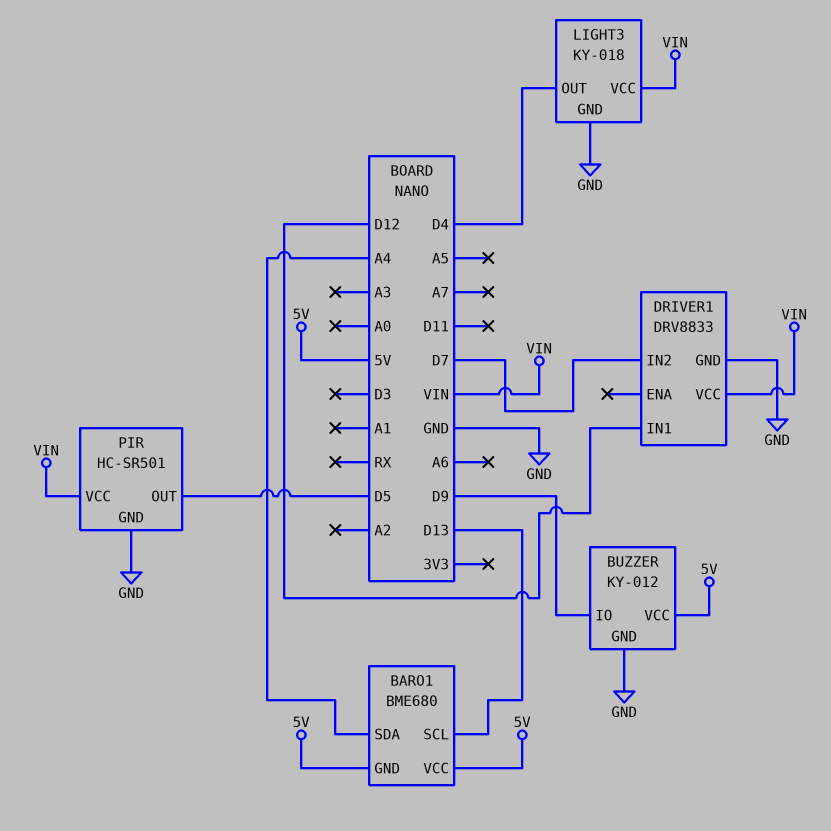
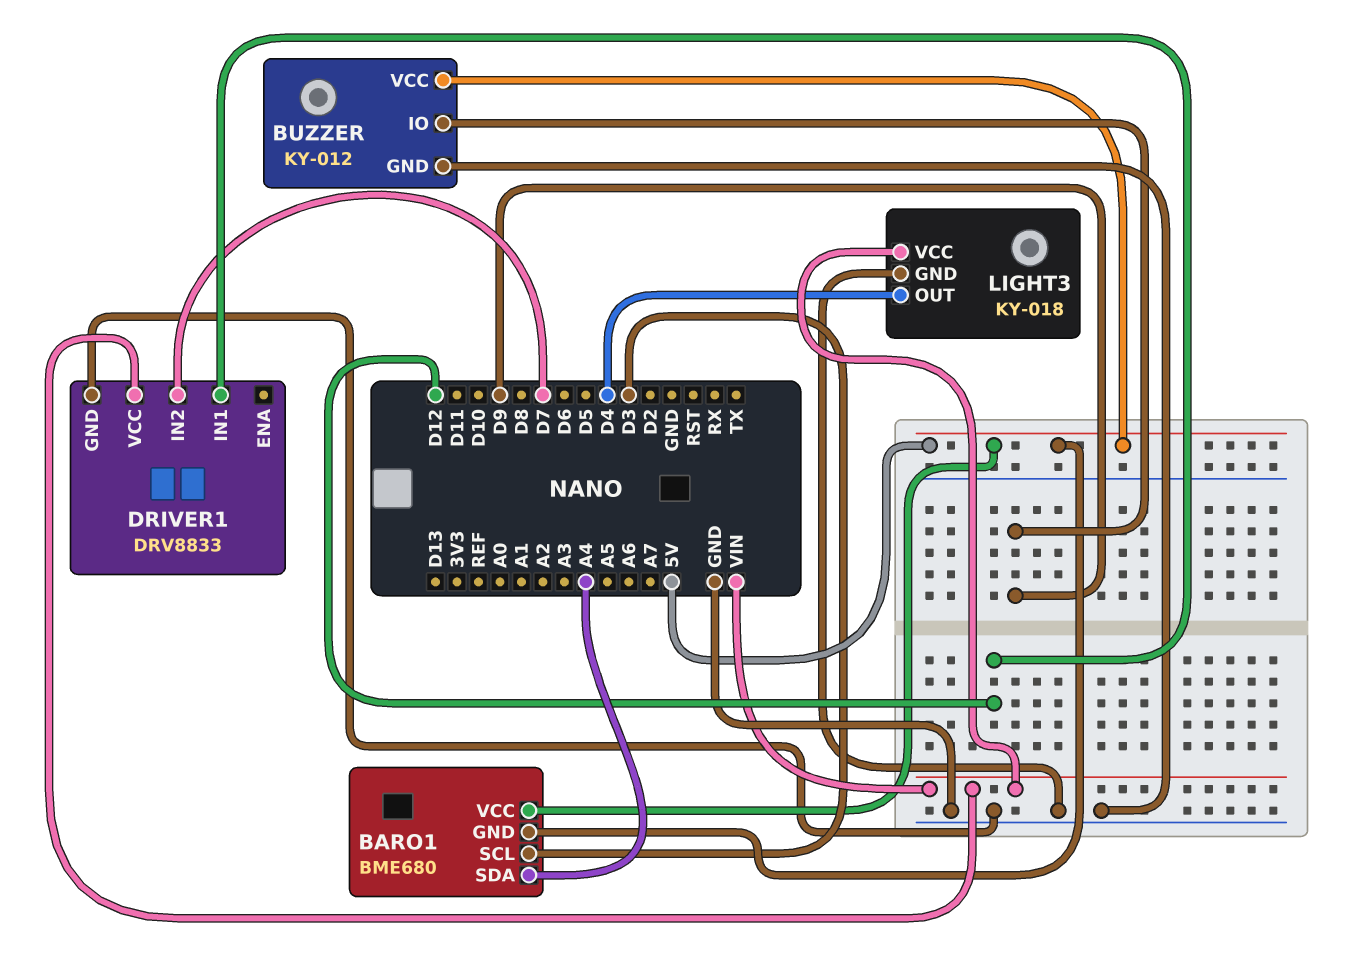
BARO1 pin SCL: D13 -> D3
PIR: HC-SR501 -> none
PIR pin GND: GND -> none
PIR pin OUT: D5 -> none
PIR pin VCC: VIN -> none

